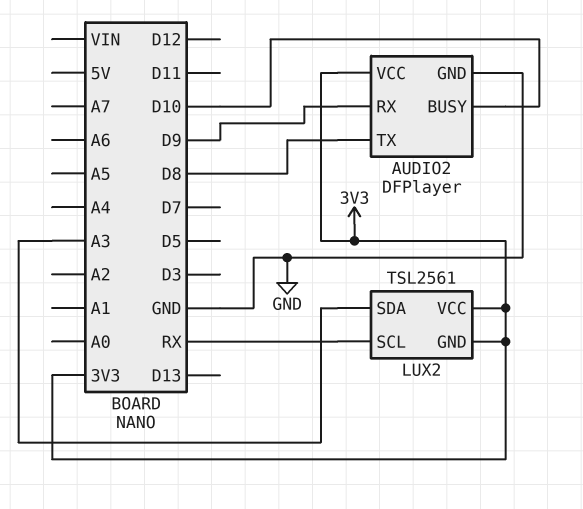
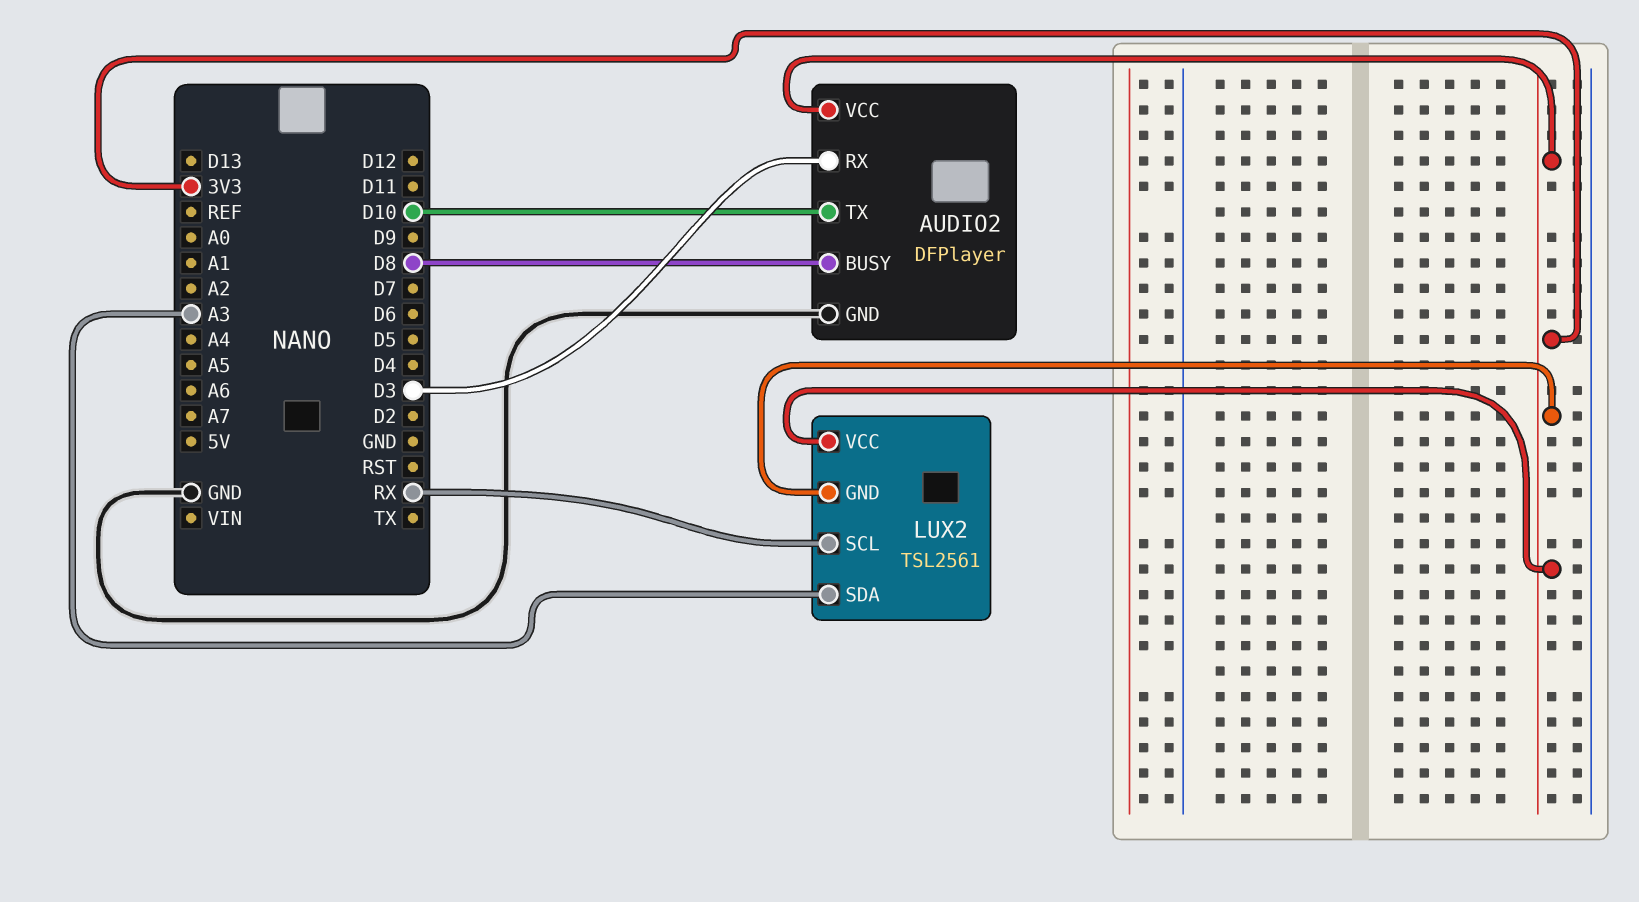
AUDIO2 pin BUSY: D10 -> D8
AUDIO2 pin RX: D9 -> D3
AUDIO2 pin TX: D8 -> D10

